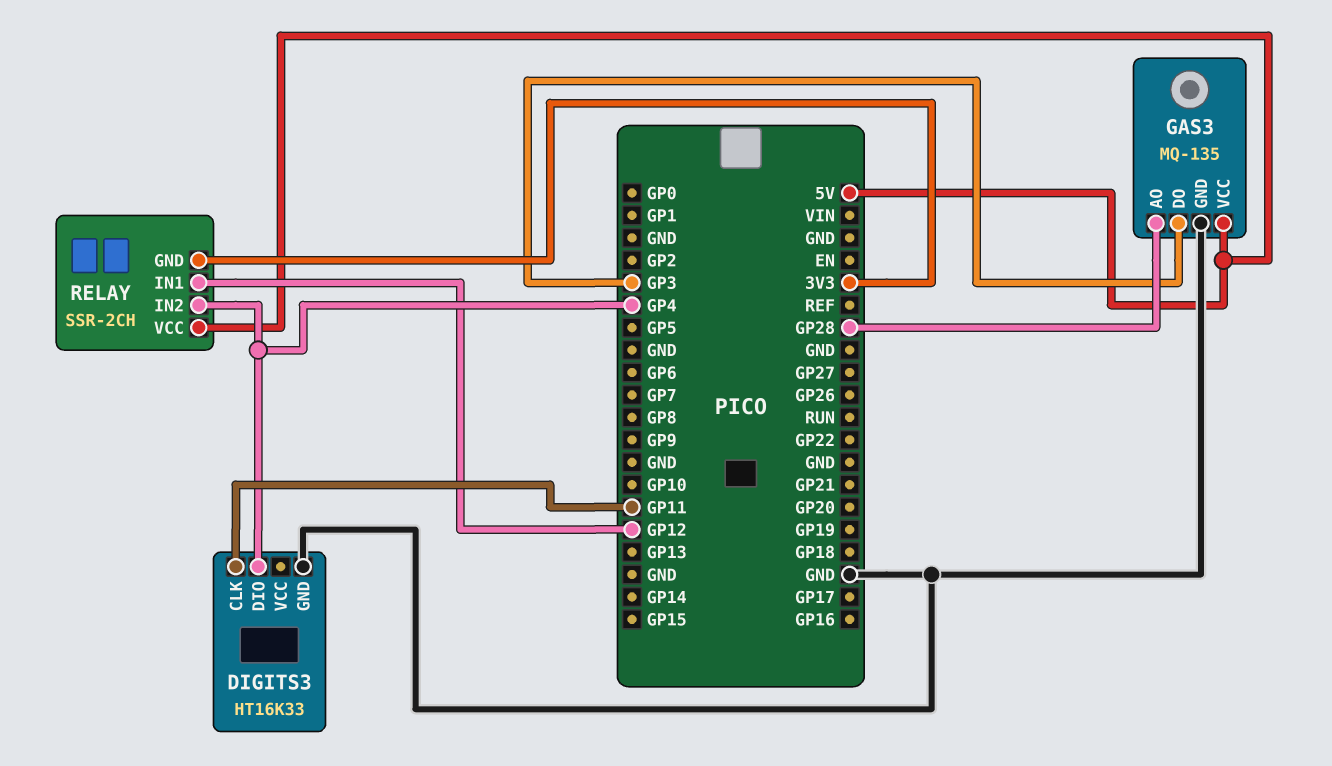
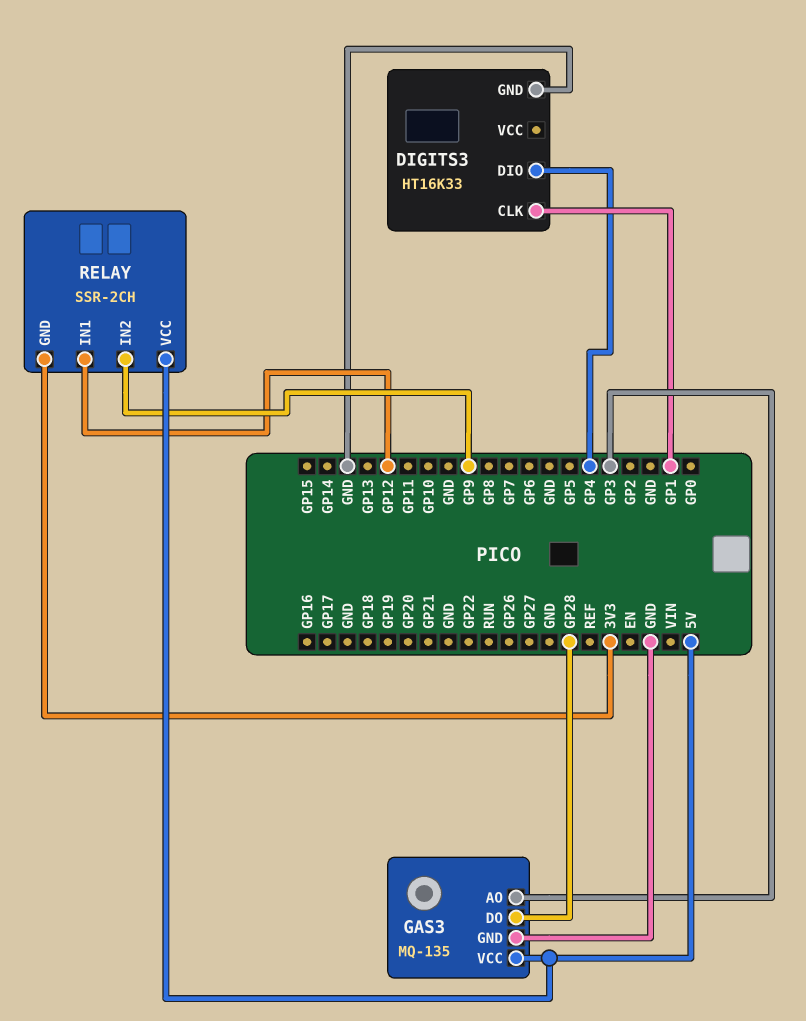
DIGITS3 pin CLK: GP11 -> GP1
GAS3 pin AO: GP28 -> GP3
GAS3 pin DO: GP3 -> GP28
RELAY pin IN2: GP4 -> GP9

